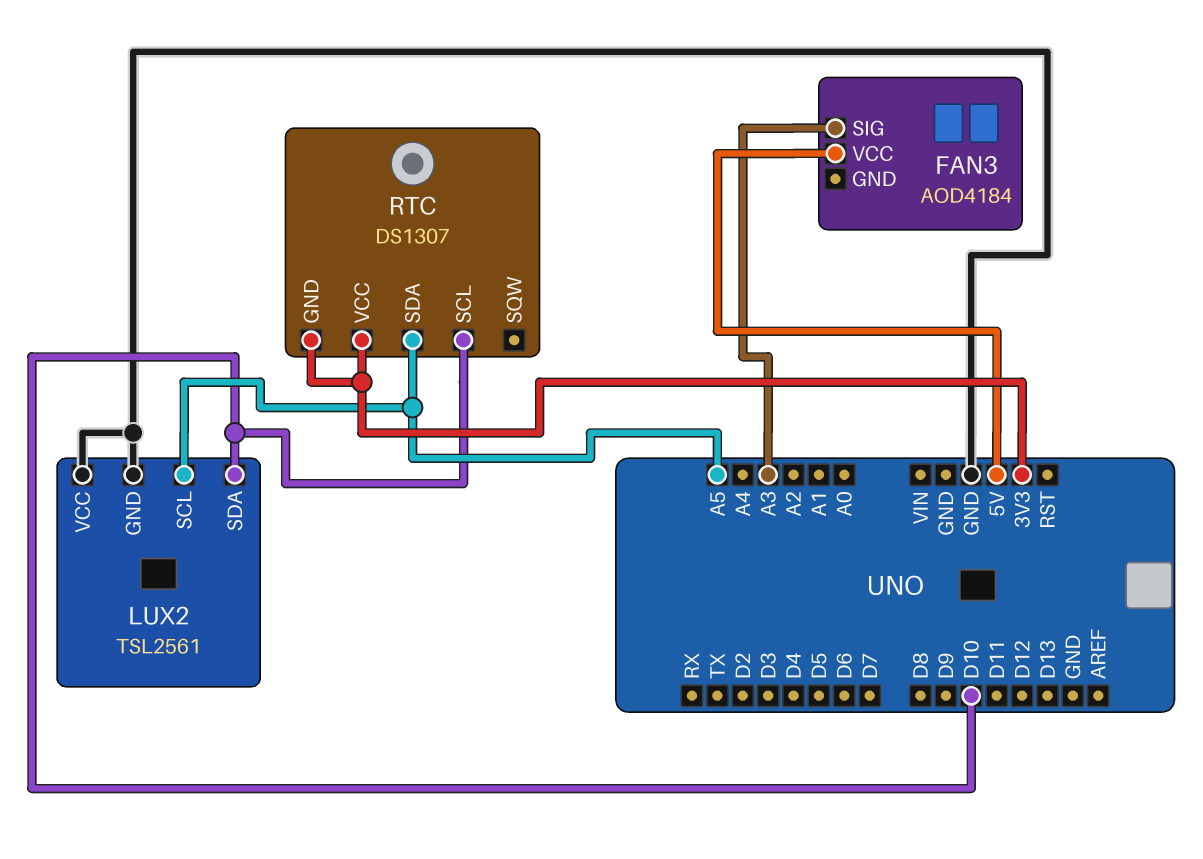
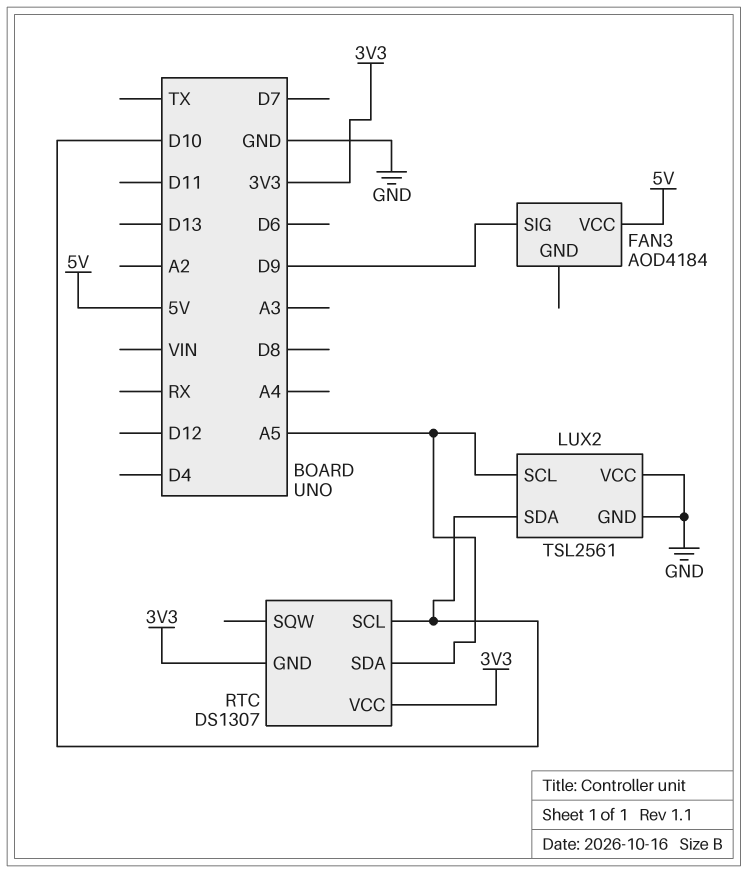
FAN3 pin SIG: A3 -> D9

